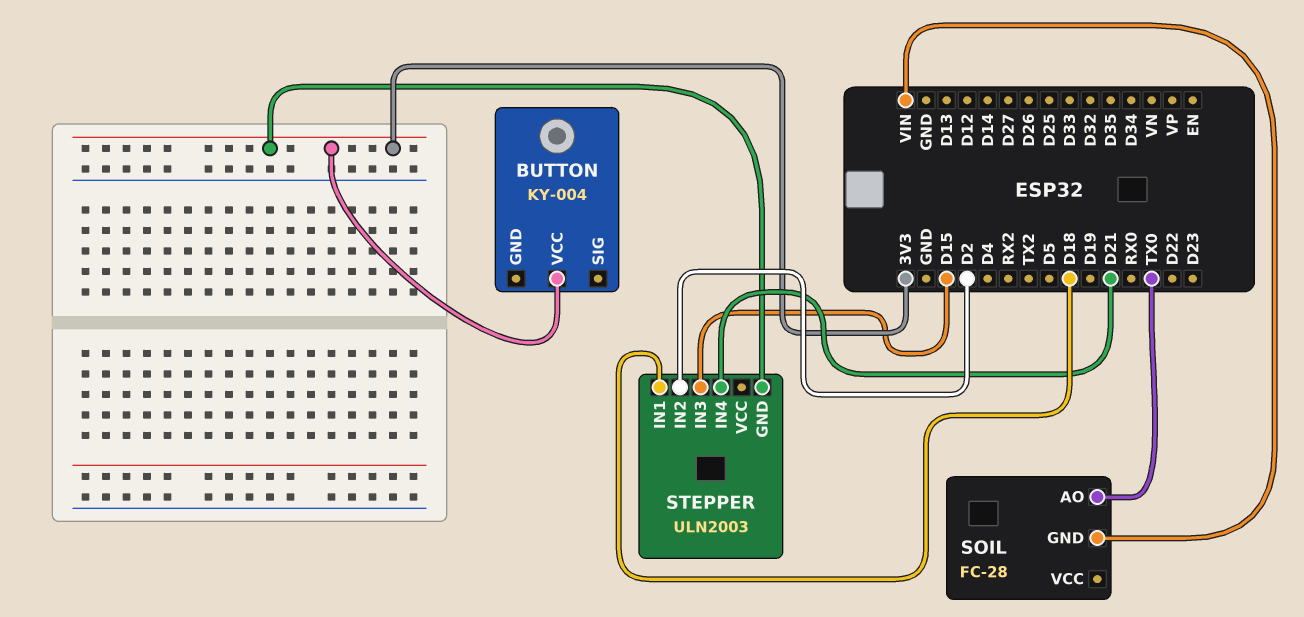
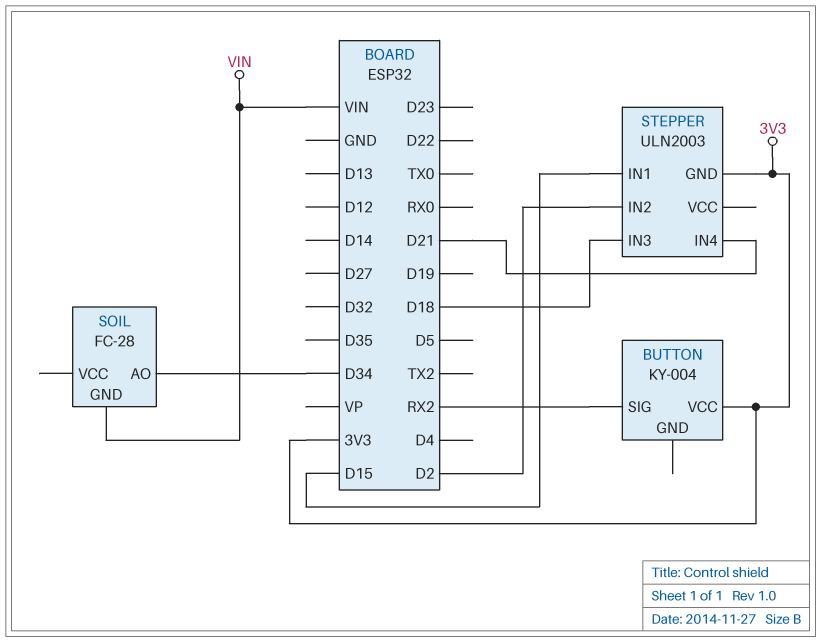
BUTTON pin SIG: none -> RX2
SOIL pin AO: TX0 -> D34
STEPPER pin IN1: D18 -> D15
STEPPER pin IN3: D15 -> D18

